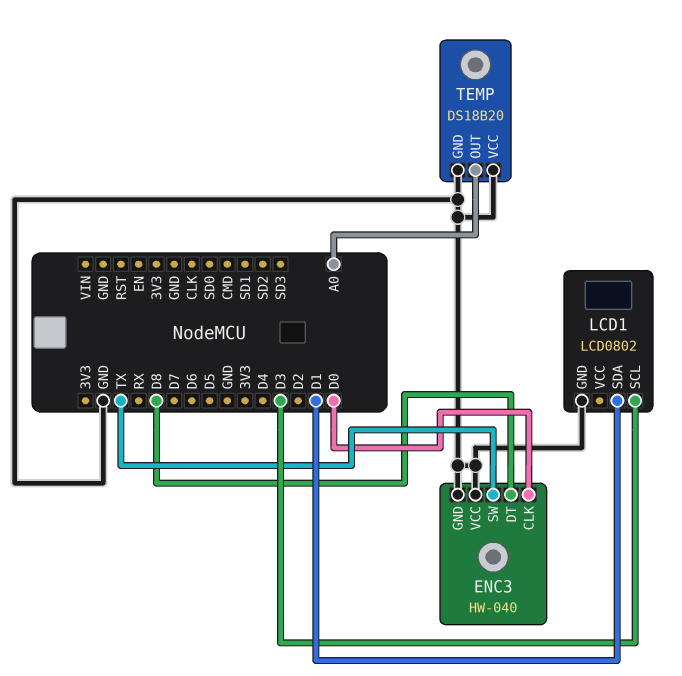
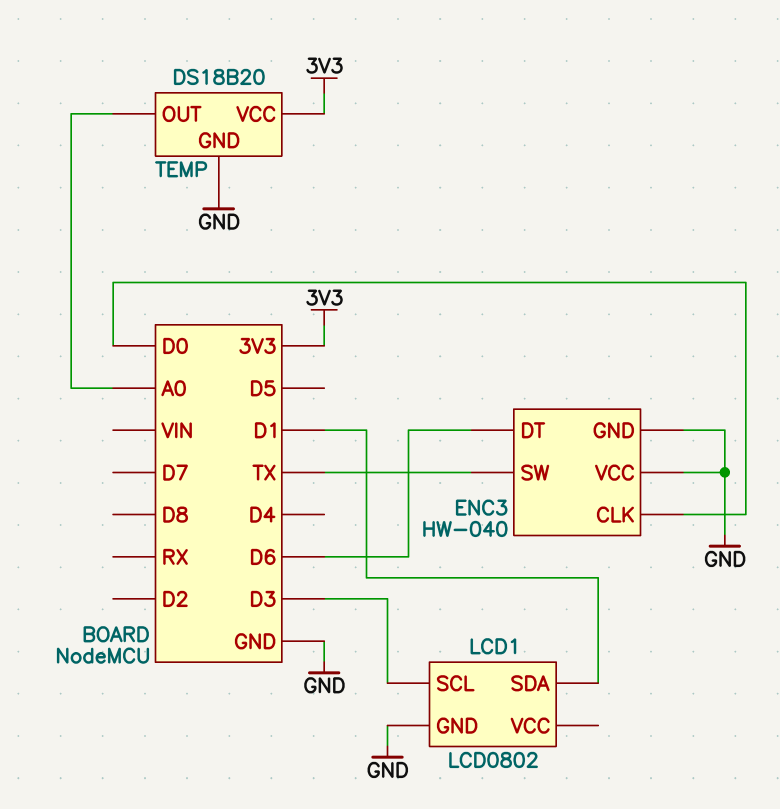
ENC3 pin DT: D8 -> D6
TEMP pin VCC: GND -> 3V3

